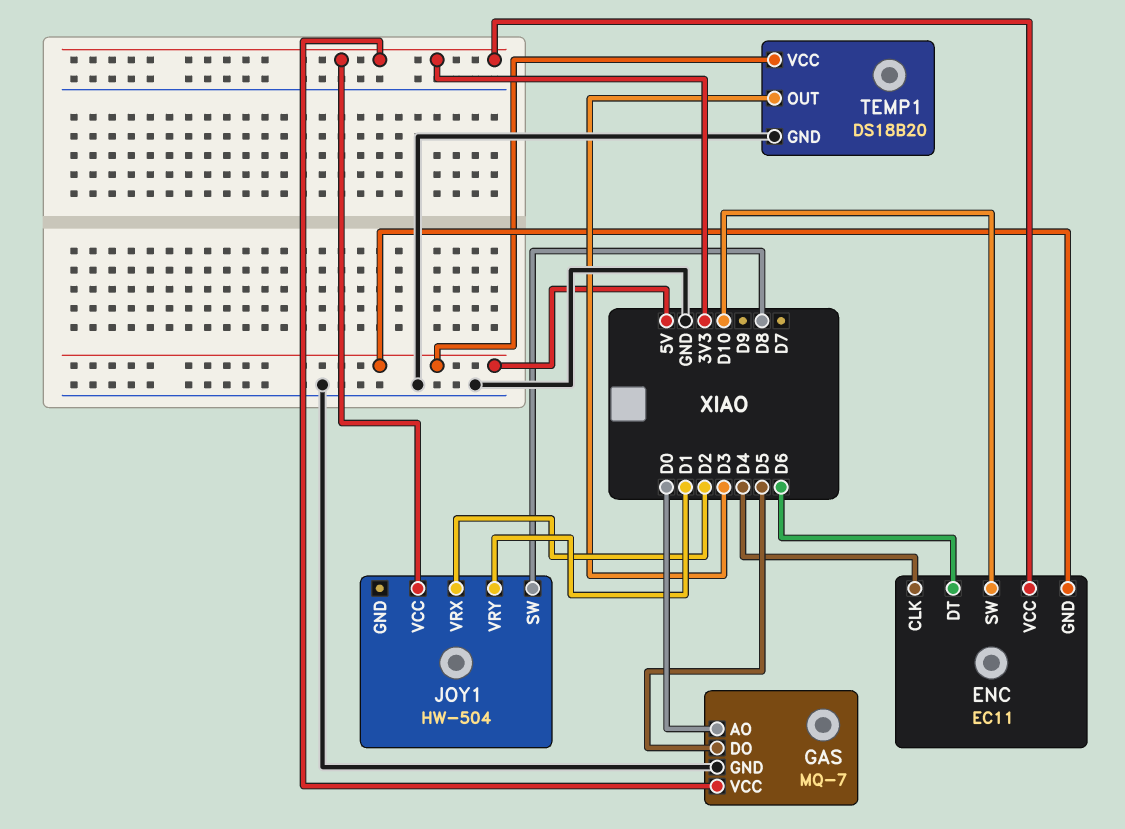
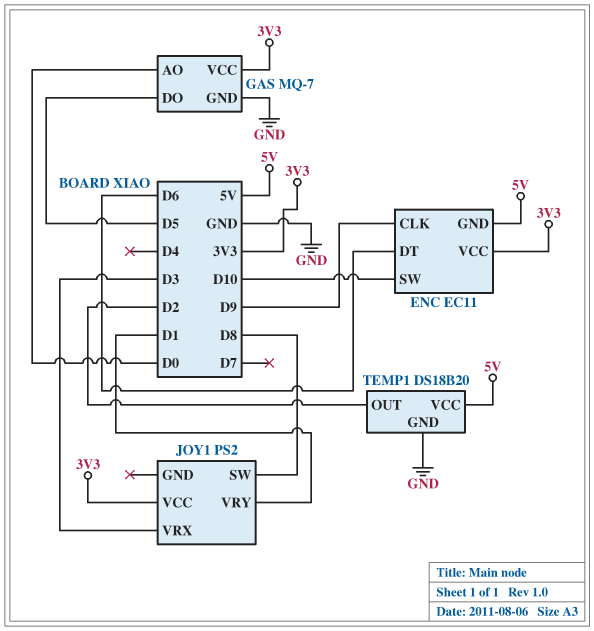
ENC pin CLK: D4 -> D9
JOY1: HW-504 -> PS2
JOY1 pin VRX: D2 -> D3
TEMP1 pin OUT: D3 -> D2

